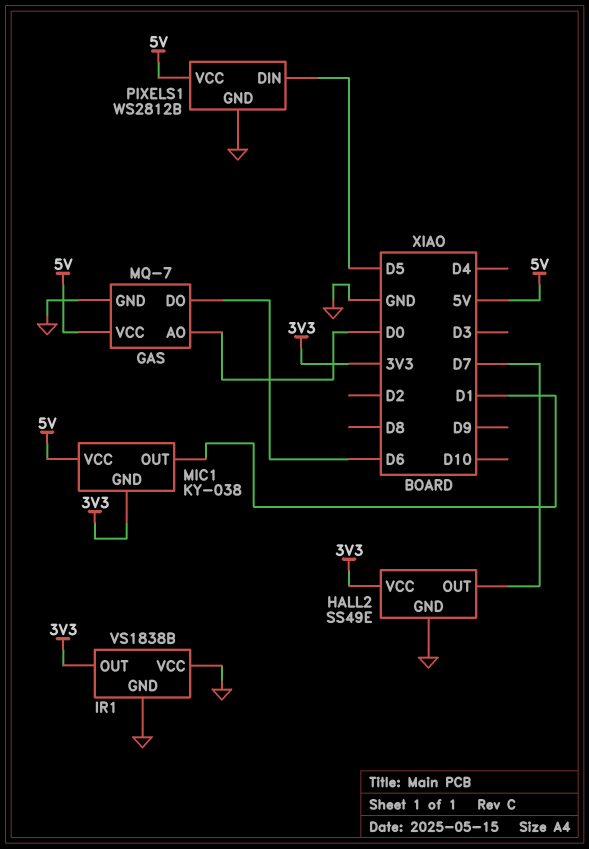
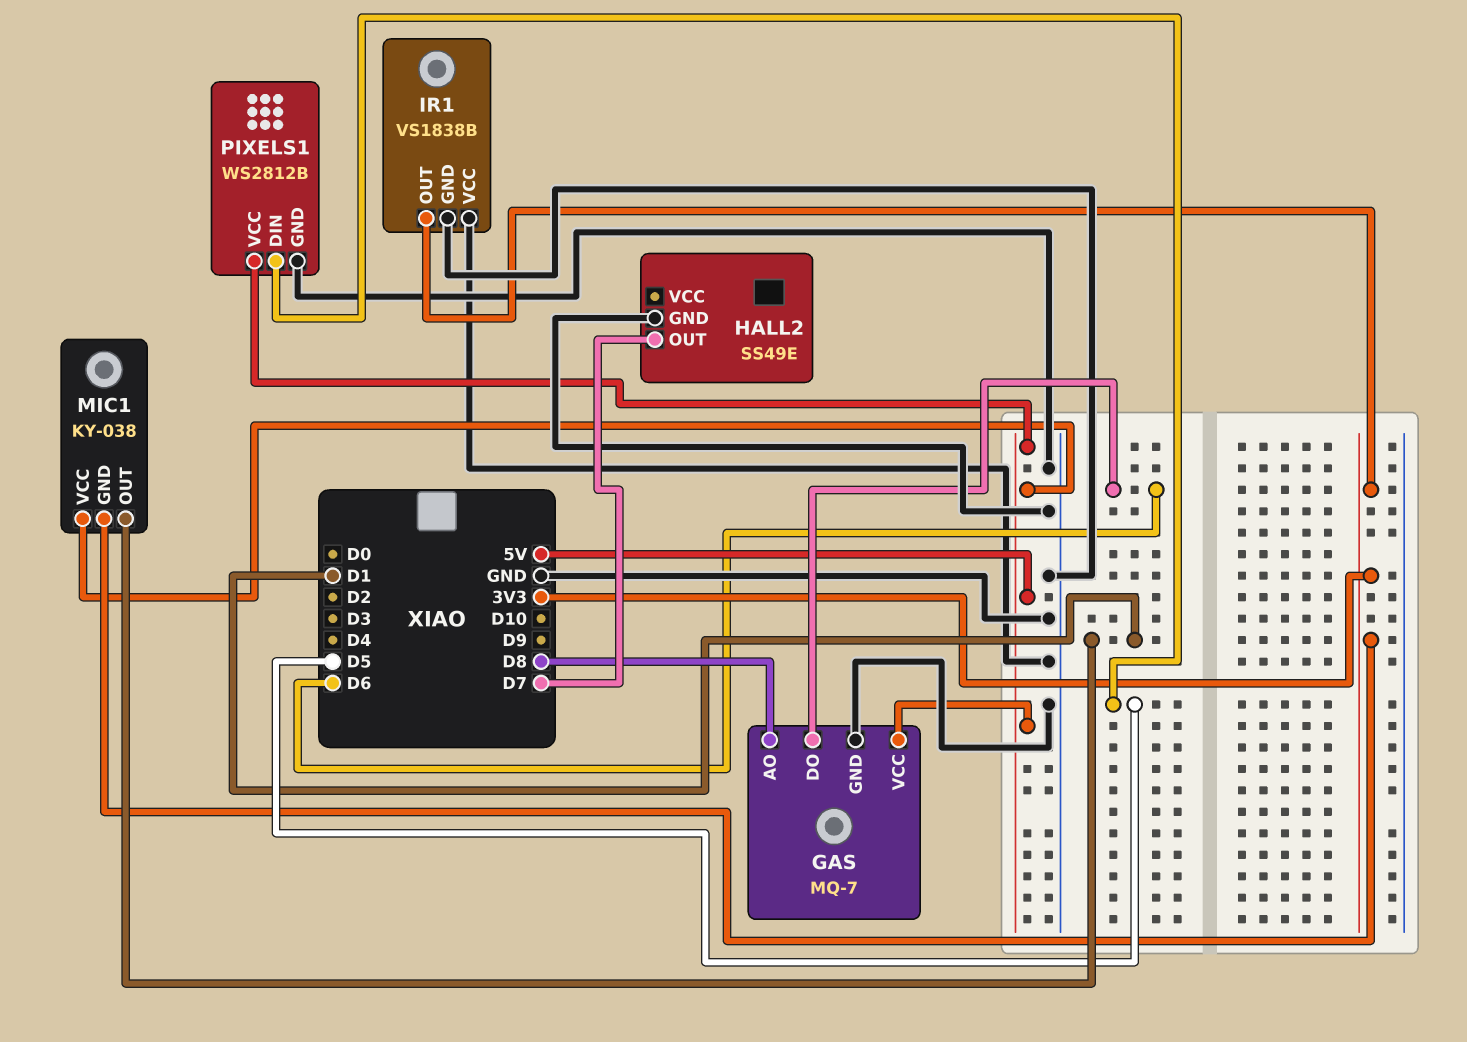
GAS pin AO: D0 -> D8
HALL2 pin VCC: 3V3 -> none

